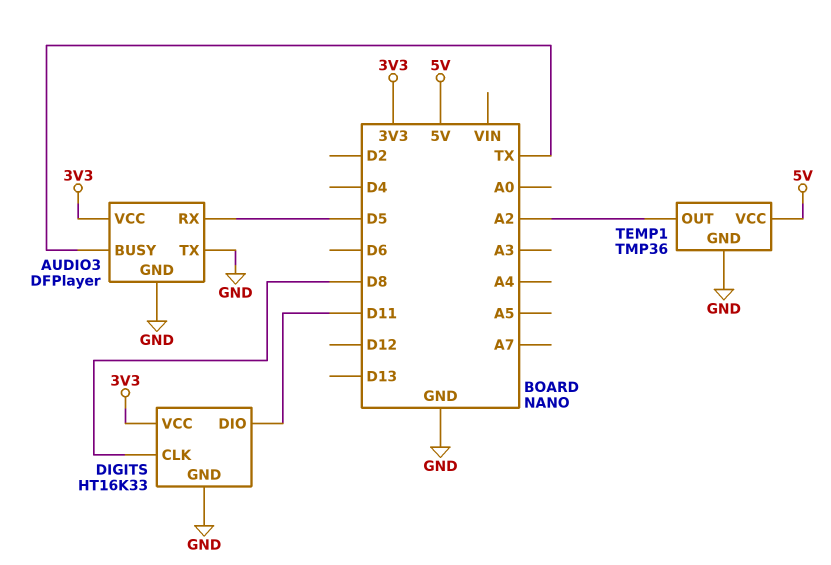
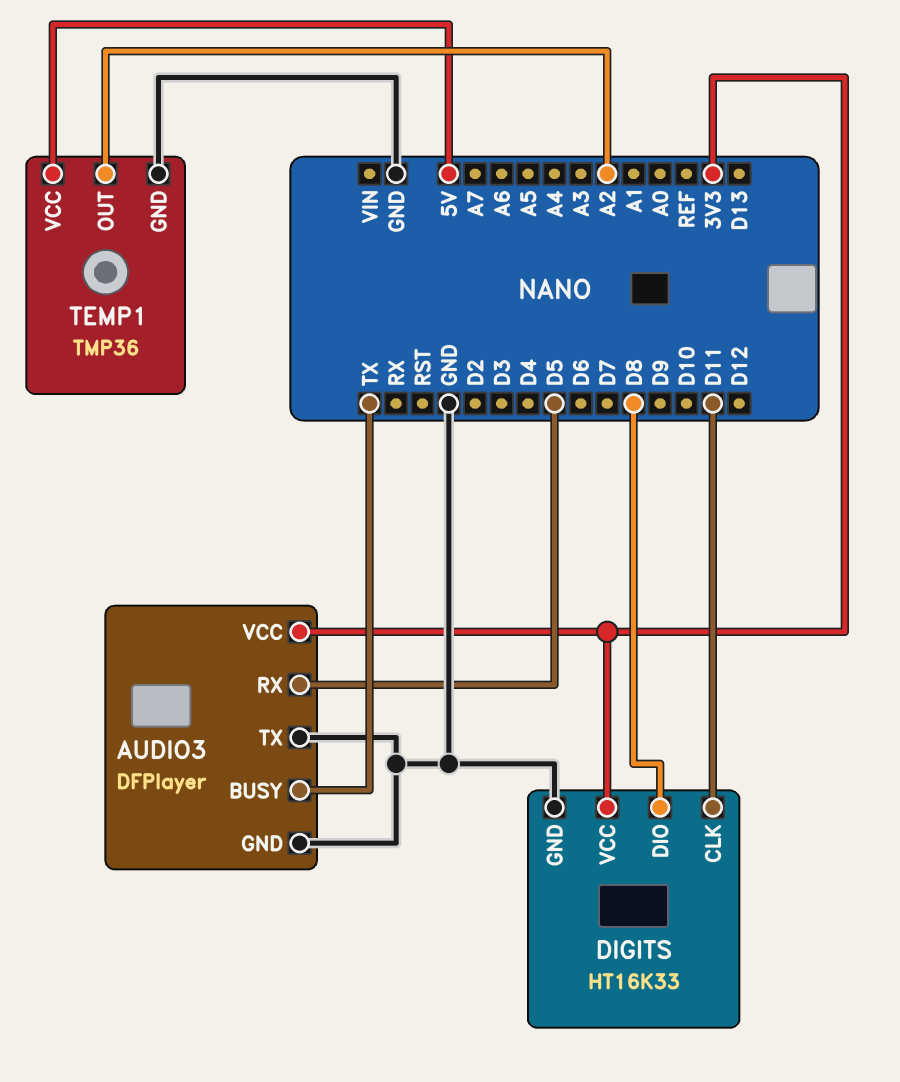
DIGITS pin CLK: D8 -> D11
DIGITS pin DIO: D11 -> D8

